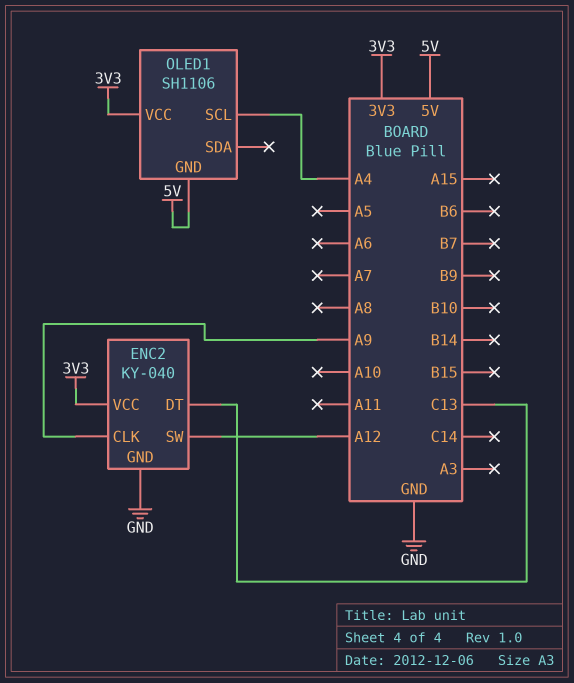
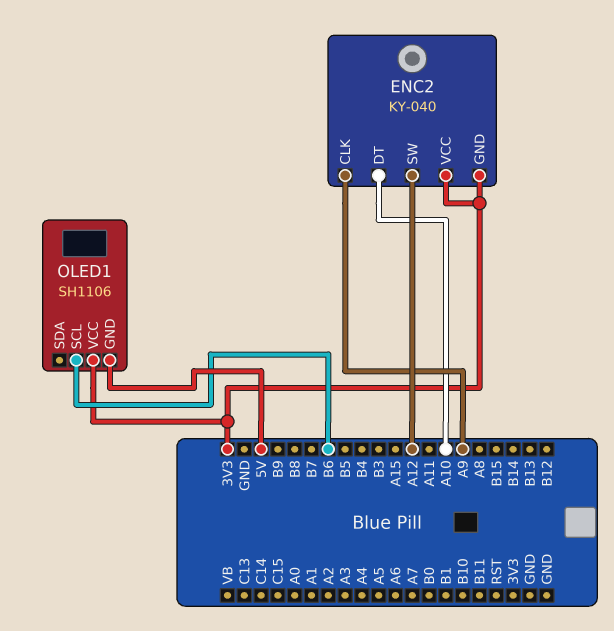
ENC2 pin DT: C13 -> A10
ENC2 pin GND: GND -> 3V3
OLED1 pin SCL: A4 -> B6

